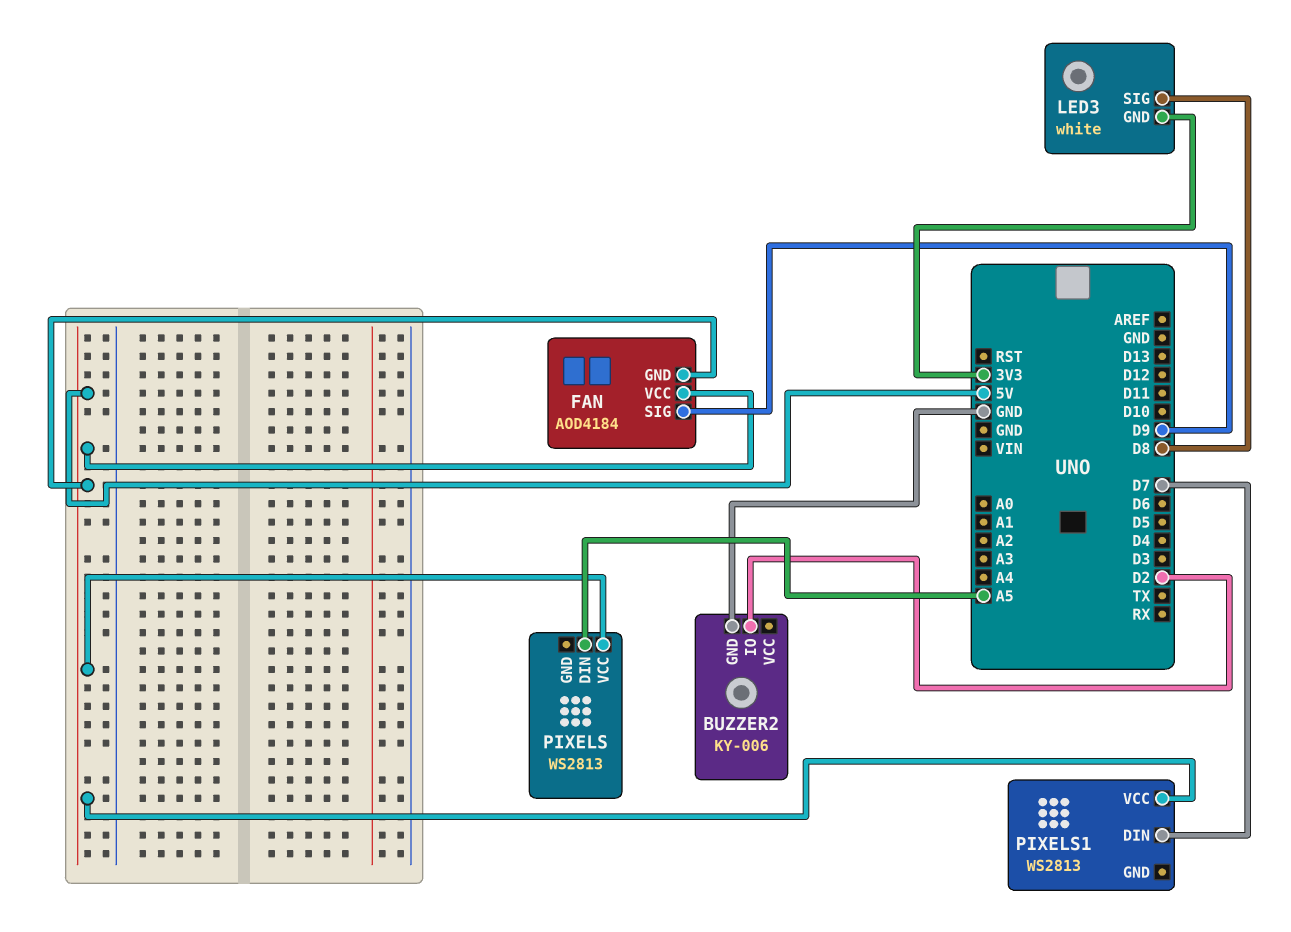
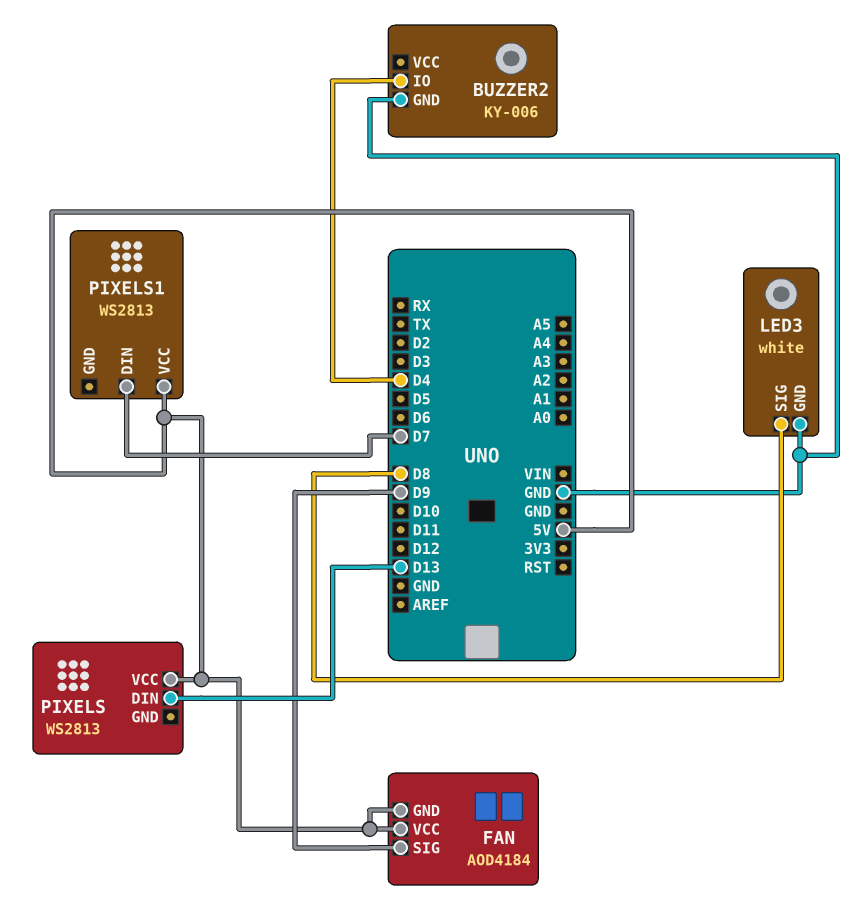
BUZZER2 pin IO: D2 -> D4
LED3 pin GND: 3V3 -> GND
PIXELS pin DIN: A5 -> D13

